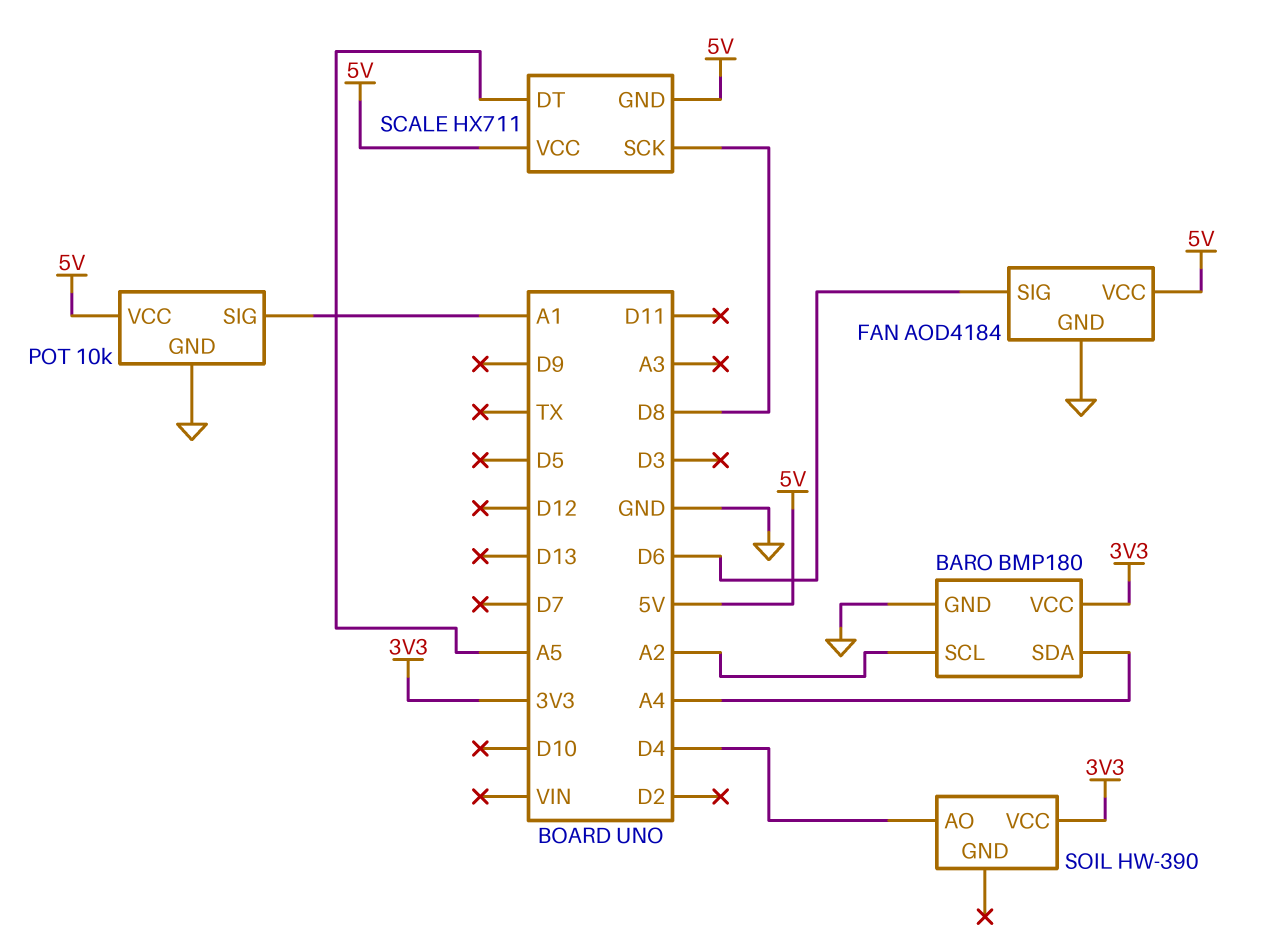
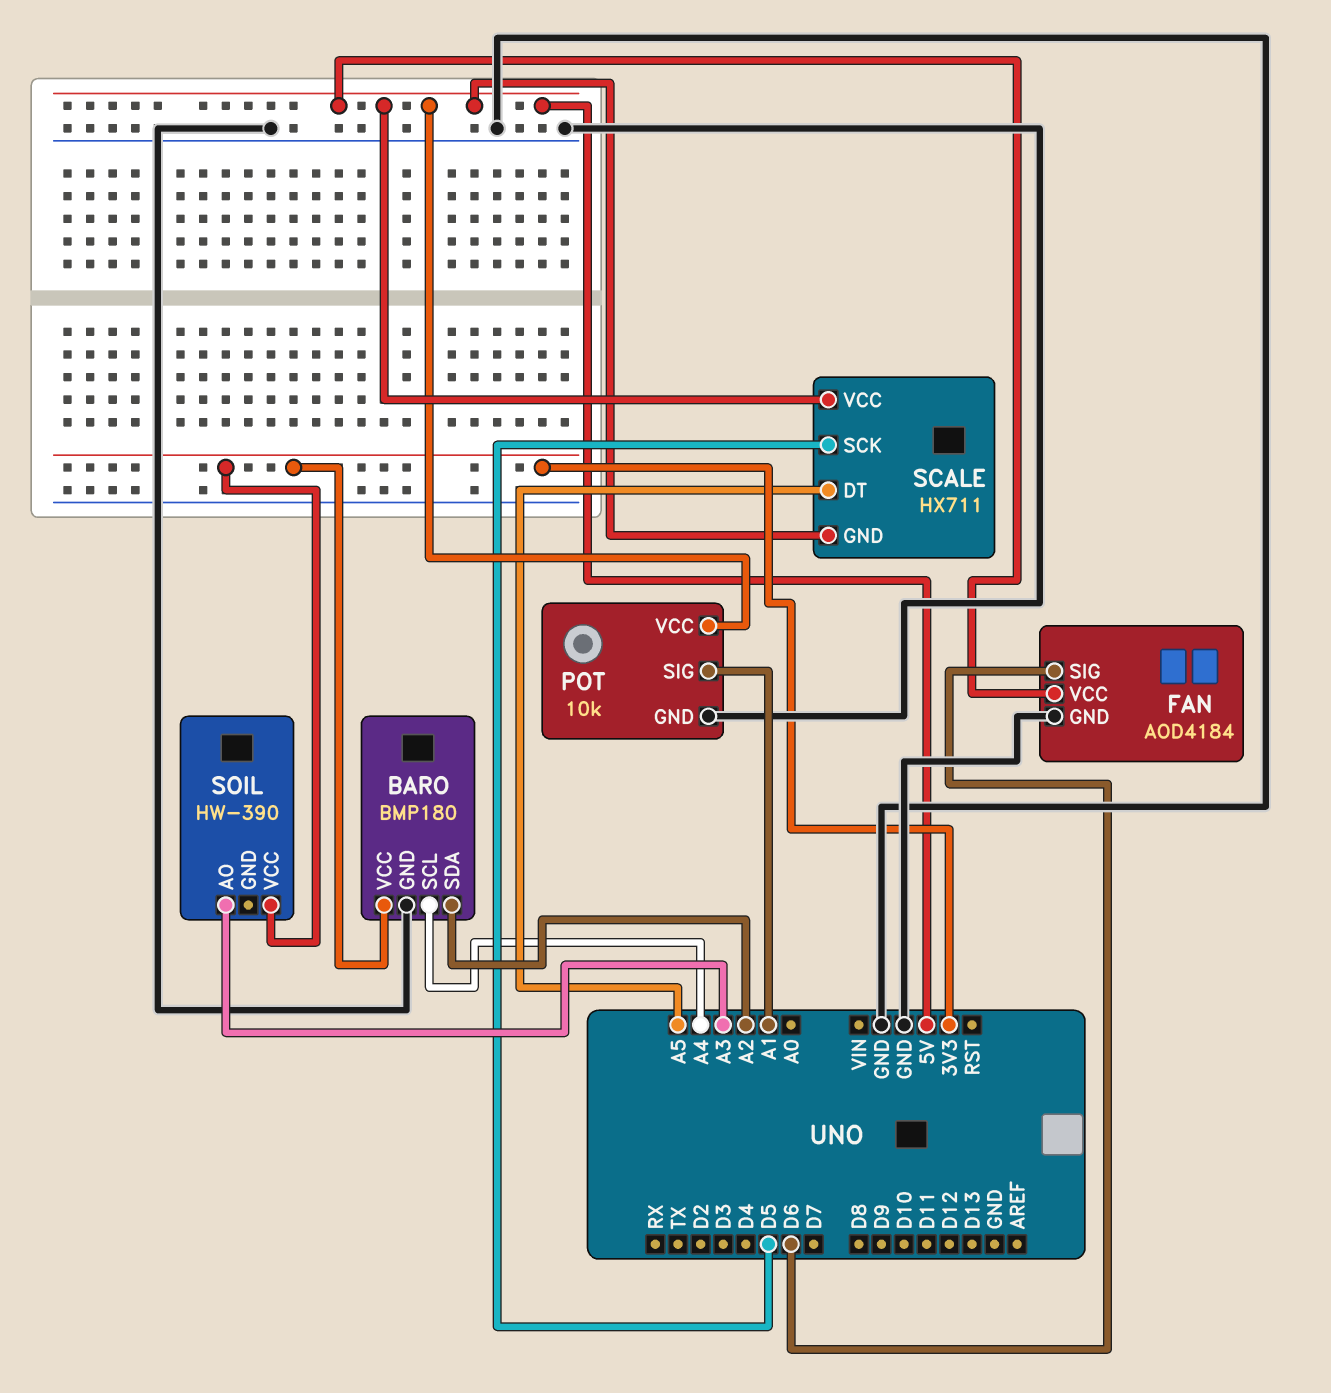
BARO pin SCL: A2 -> A4
BARO pin SDA: A4 -> A2
SCALE pin SCK: D8 -> D5
SOIL pin AO: D4 -> A3

